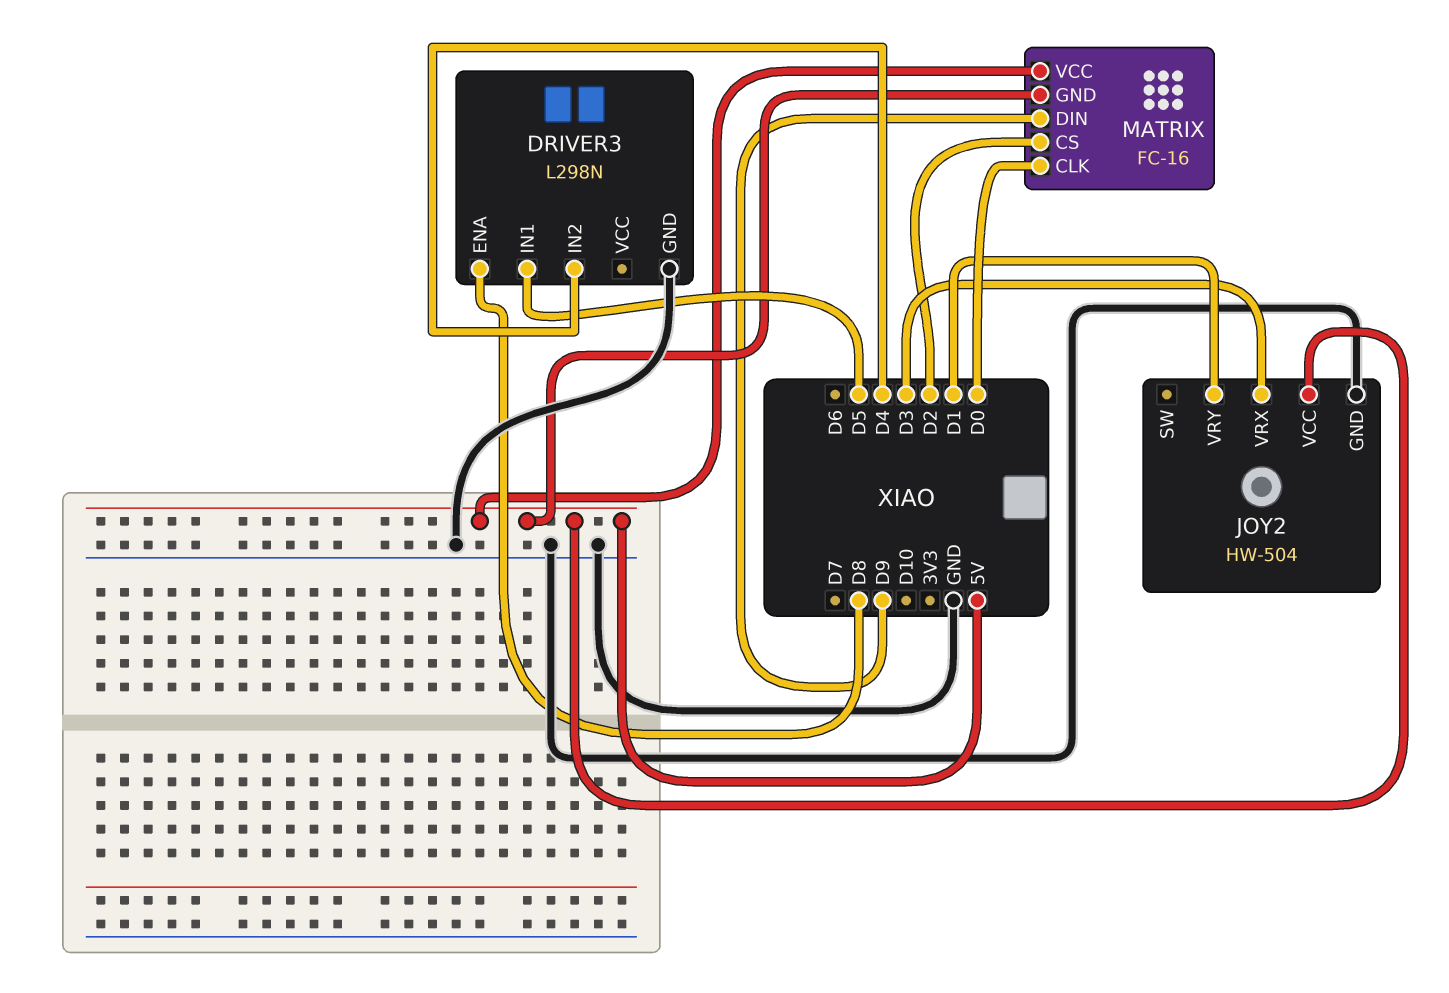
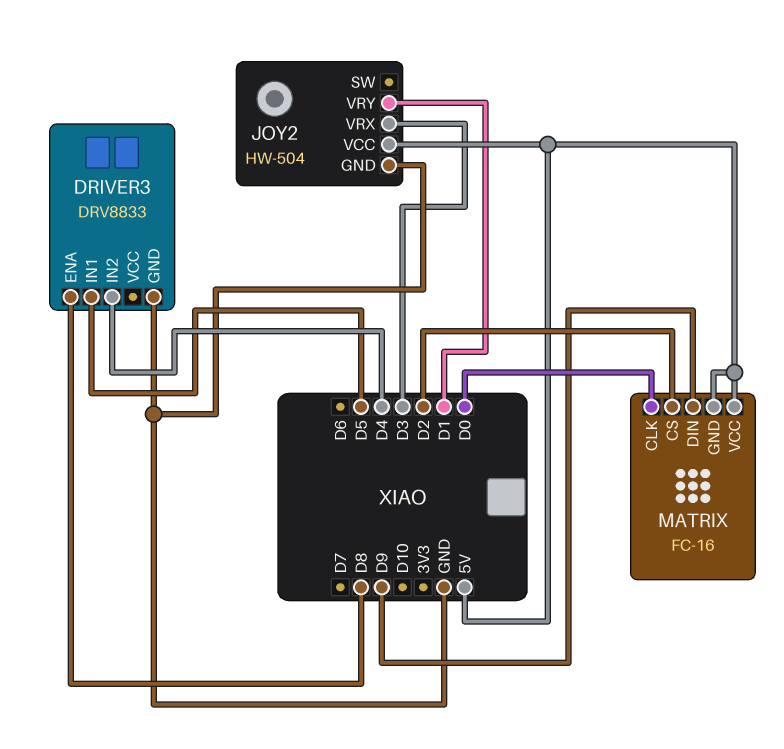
DRIVER3: L298N -> DRV8833

